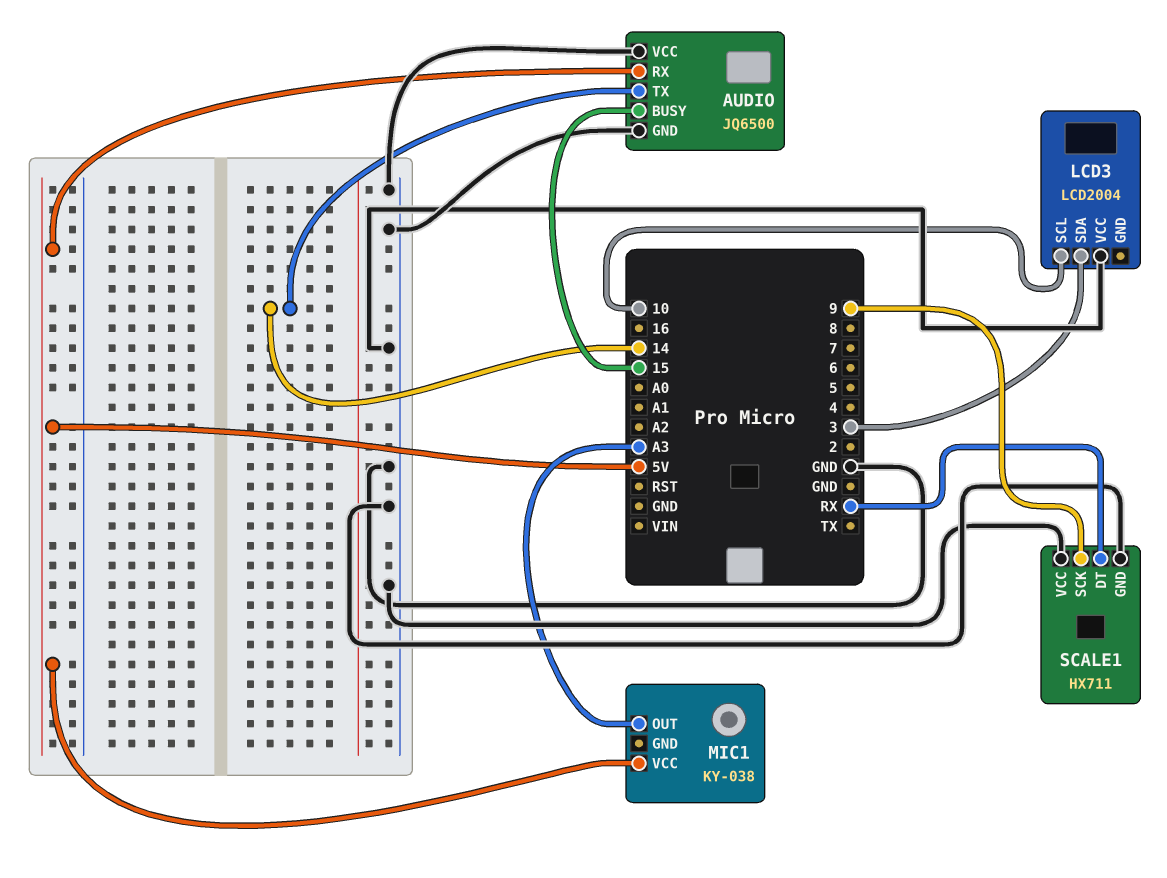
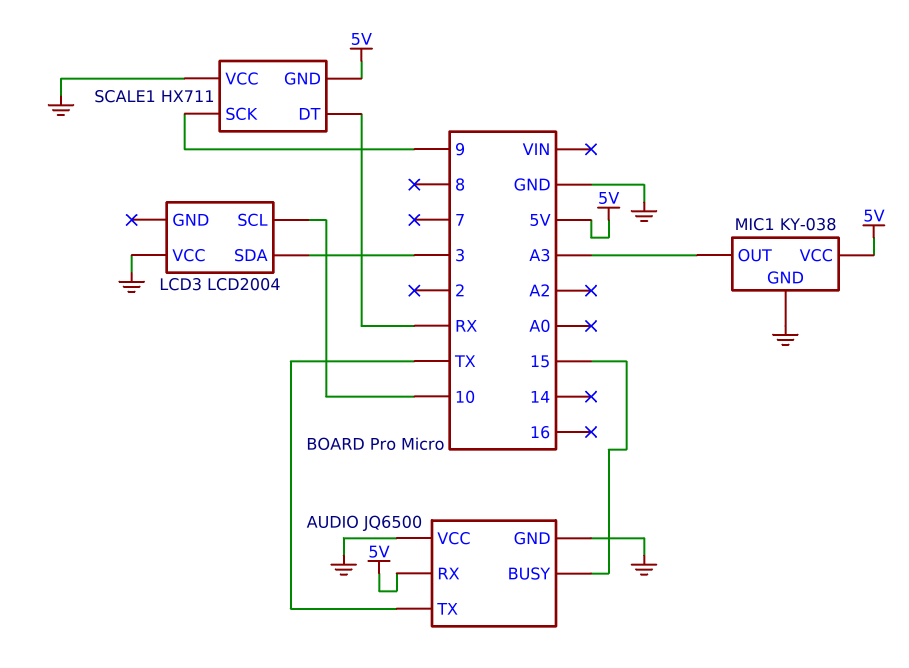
AUDIO pin TX: 14 -> TX
MIC1 pin GND: none -> GND
SCALE1 pin GND: GND -> 5V

